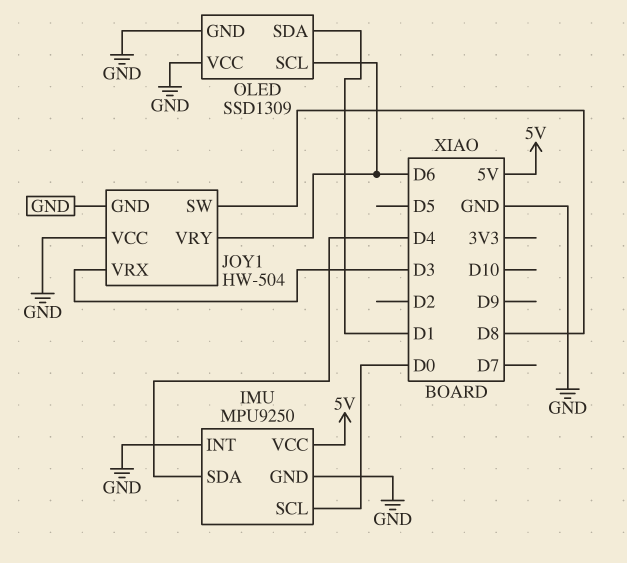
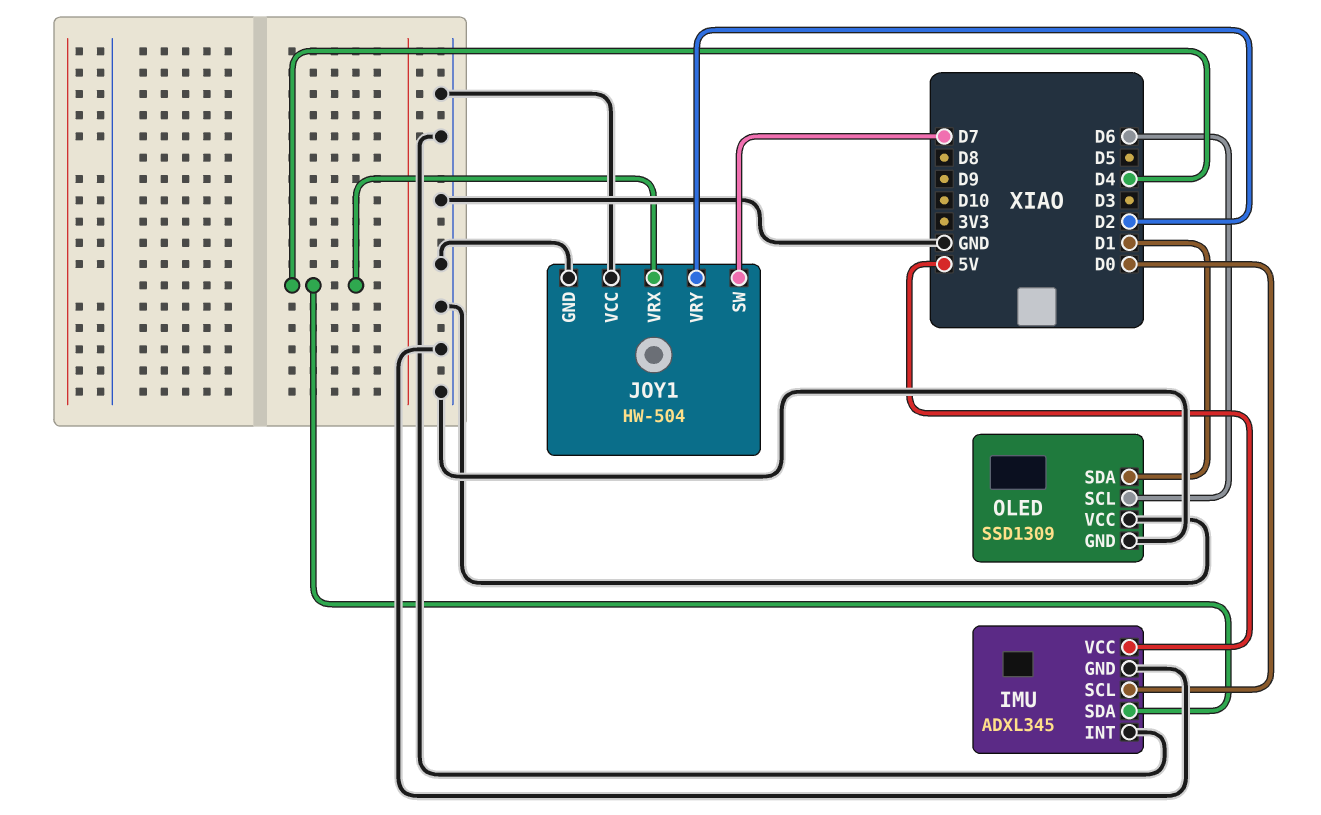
IMU: MPU9250 -> ADXL345
JOY1 pin SW: D8 -> D7
JOY1 pin VRX: D3 -> D4
JOY1 pin VRY: D6 -> D2

